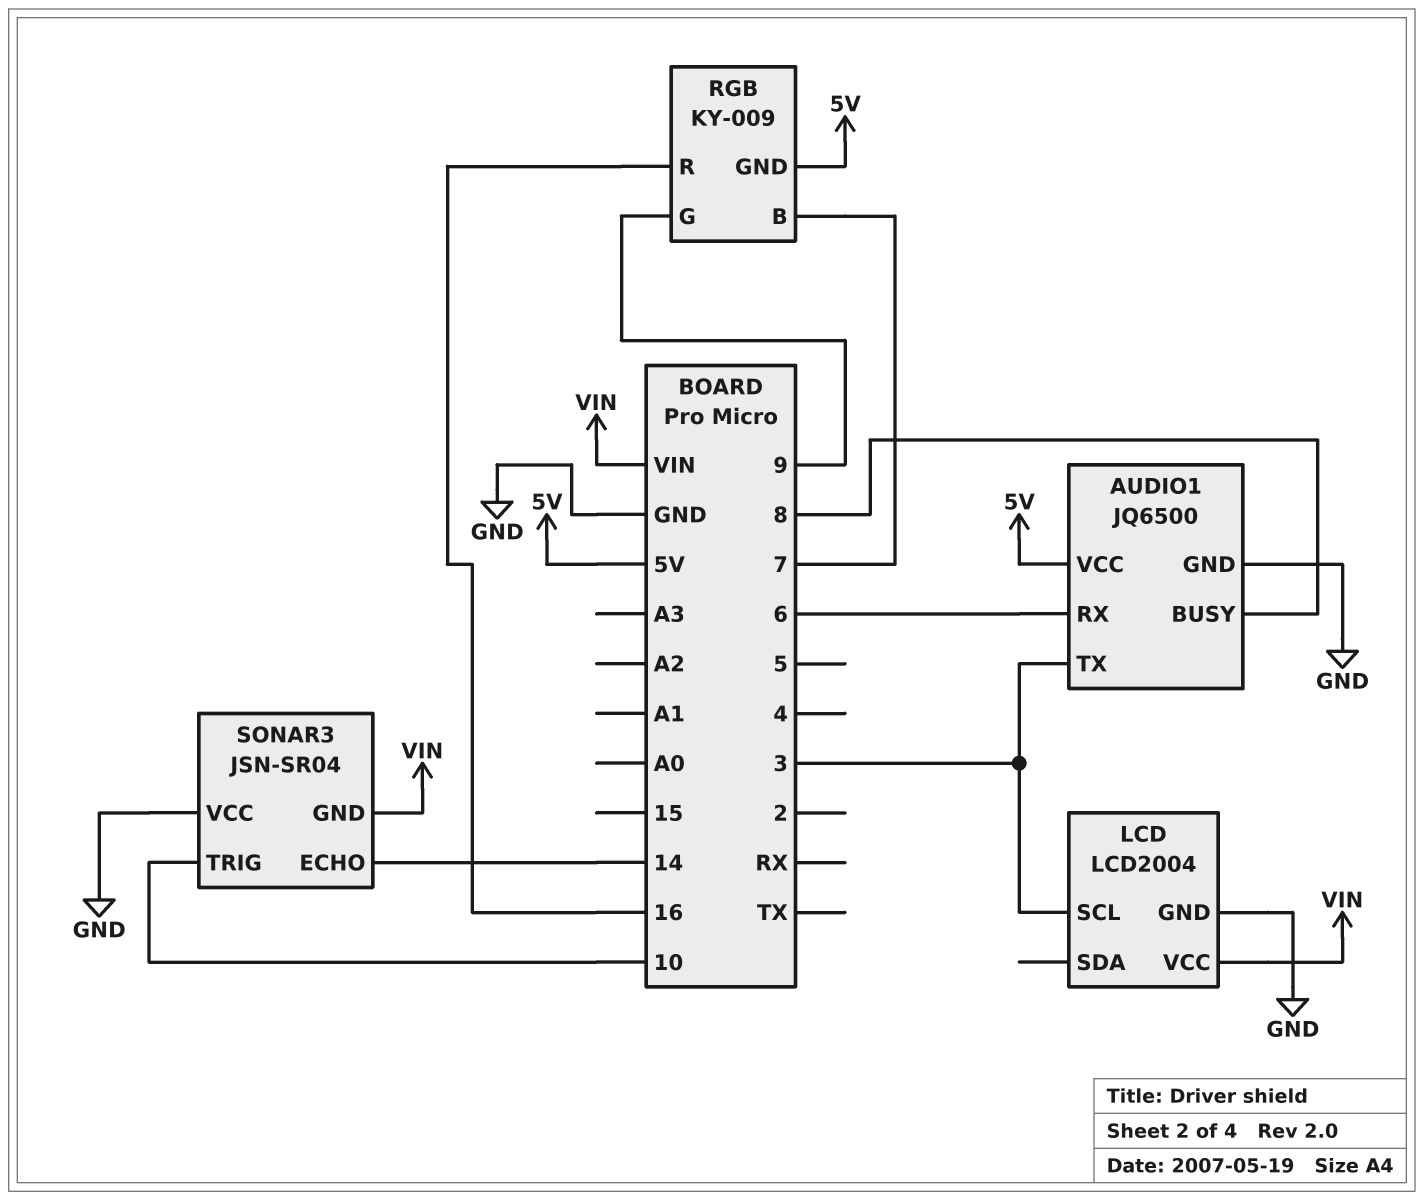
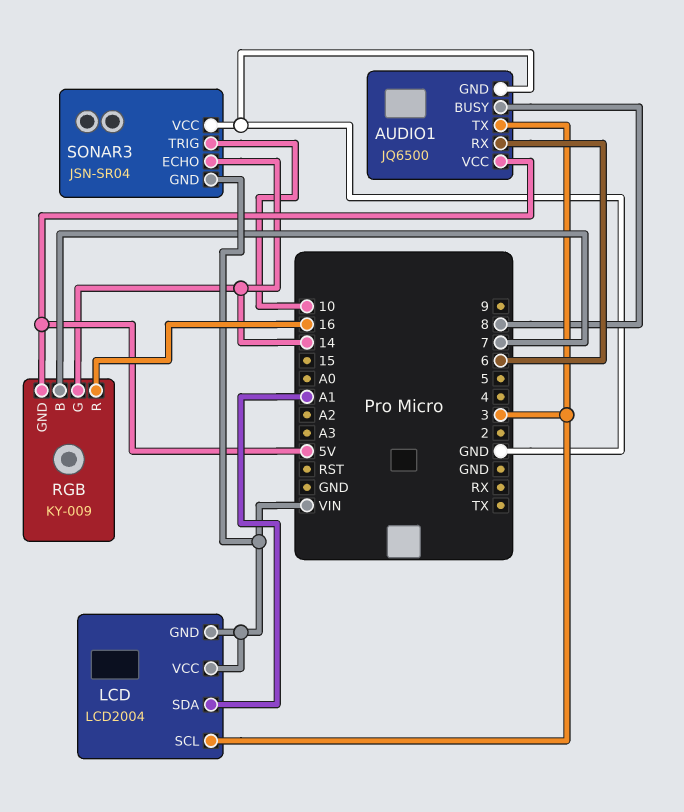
LCD pin GND: GND -> VIN
LCD pin SDA: none -> A1
RGB pin G: 9 -> 14

